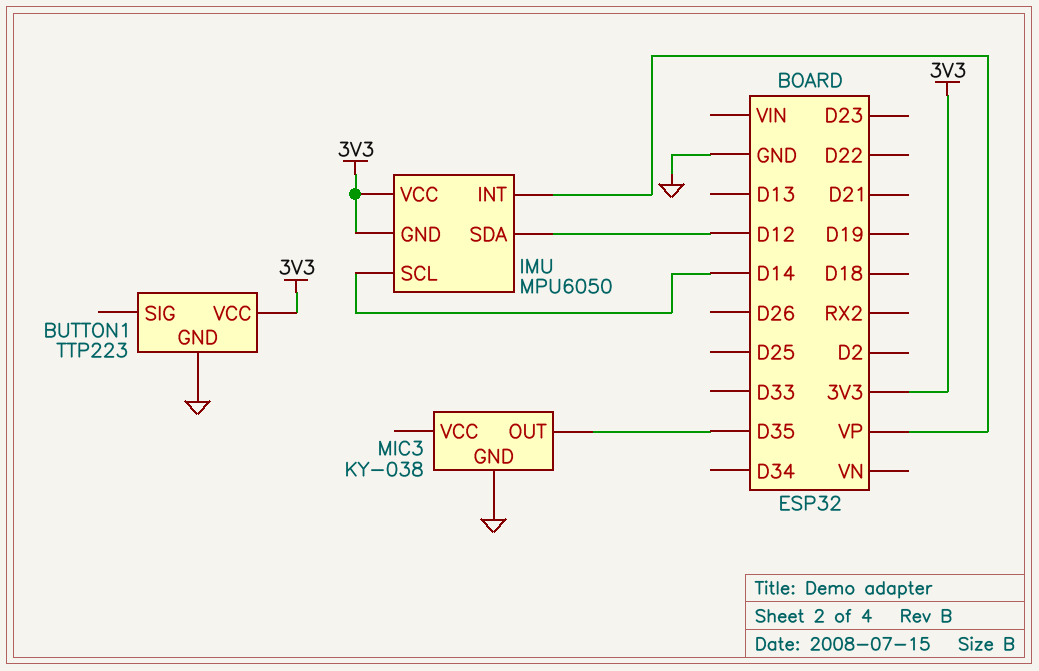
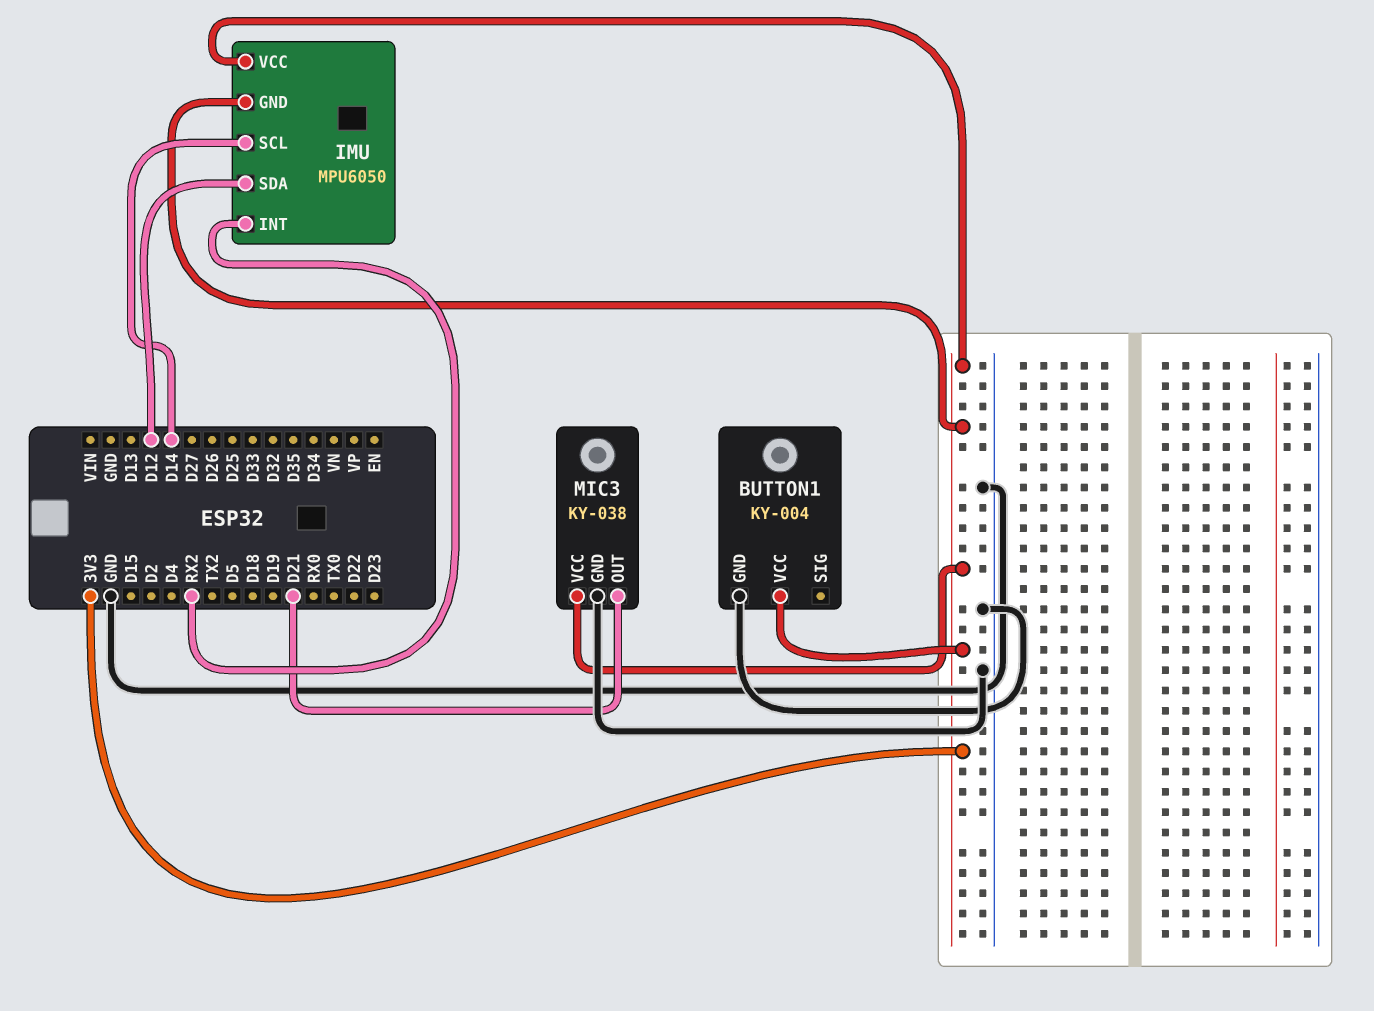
BUTTON1: TTP223 -> KY-004
IMU pin INT: VP -> RX2
MIC3 pin OUT: D35 -> D21
MIC3 pin VCC: none -> 3V3

